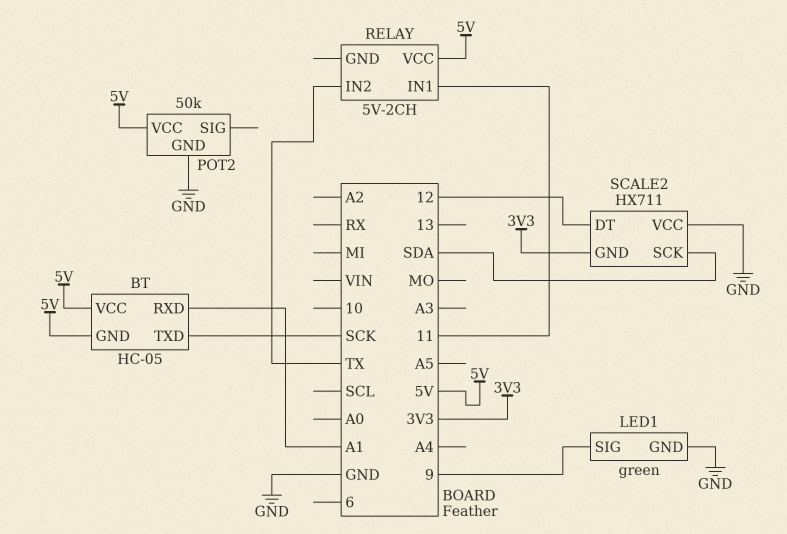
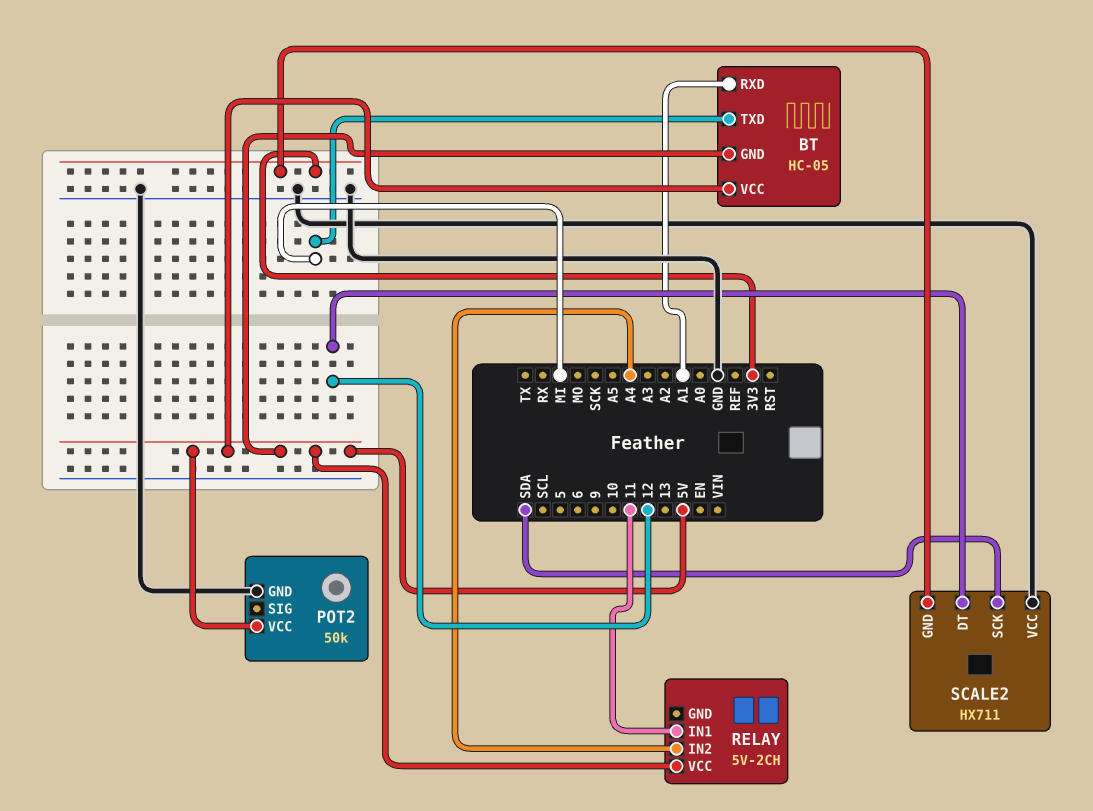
BT pin TXD: SCK -> MI
LED1: green -> none
LED1 pin GND: GND -> none
LED1 pin SIG: 9 -> none
RELAY pin IN2: TX -> A4

